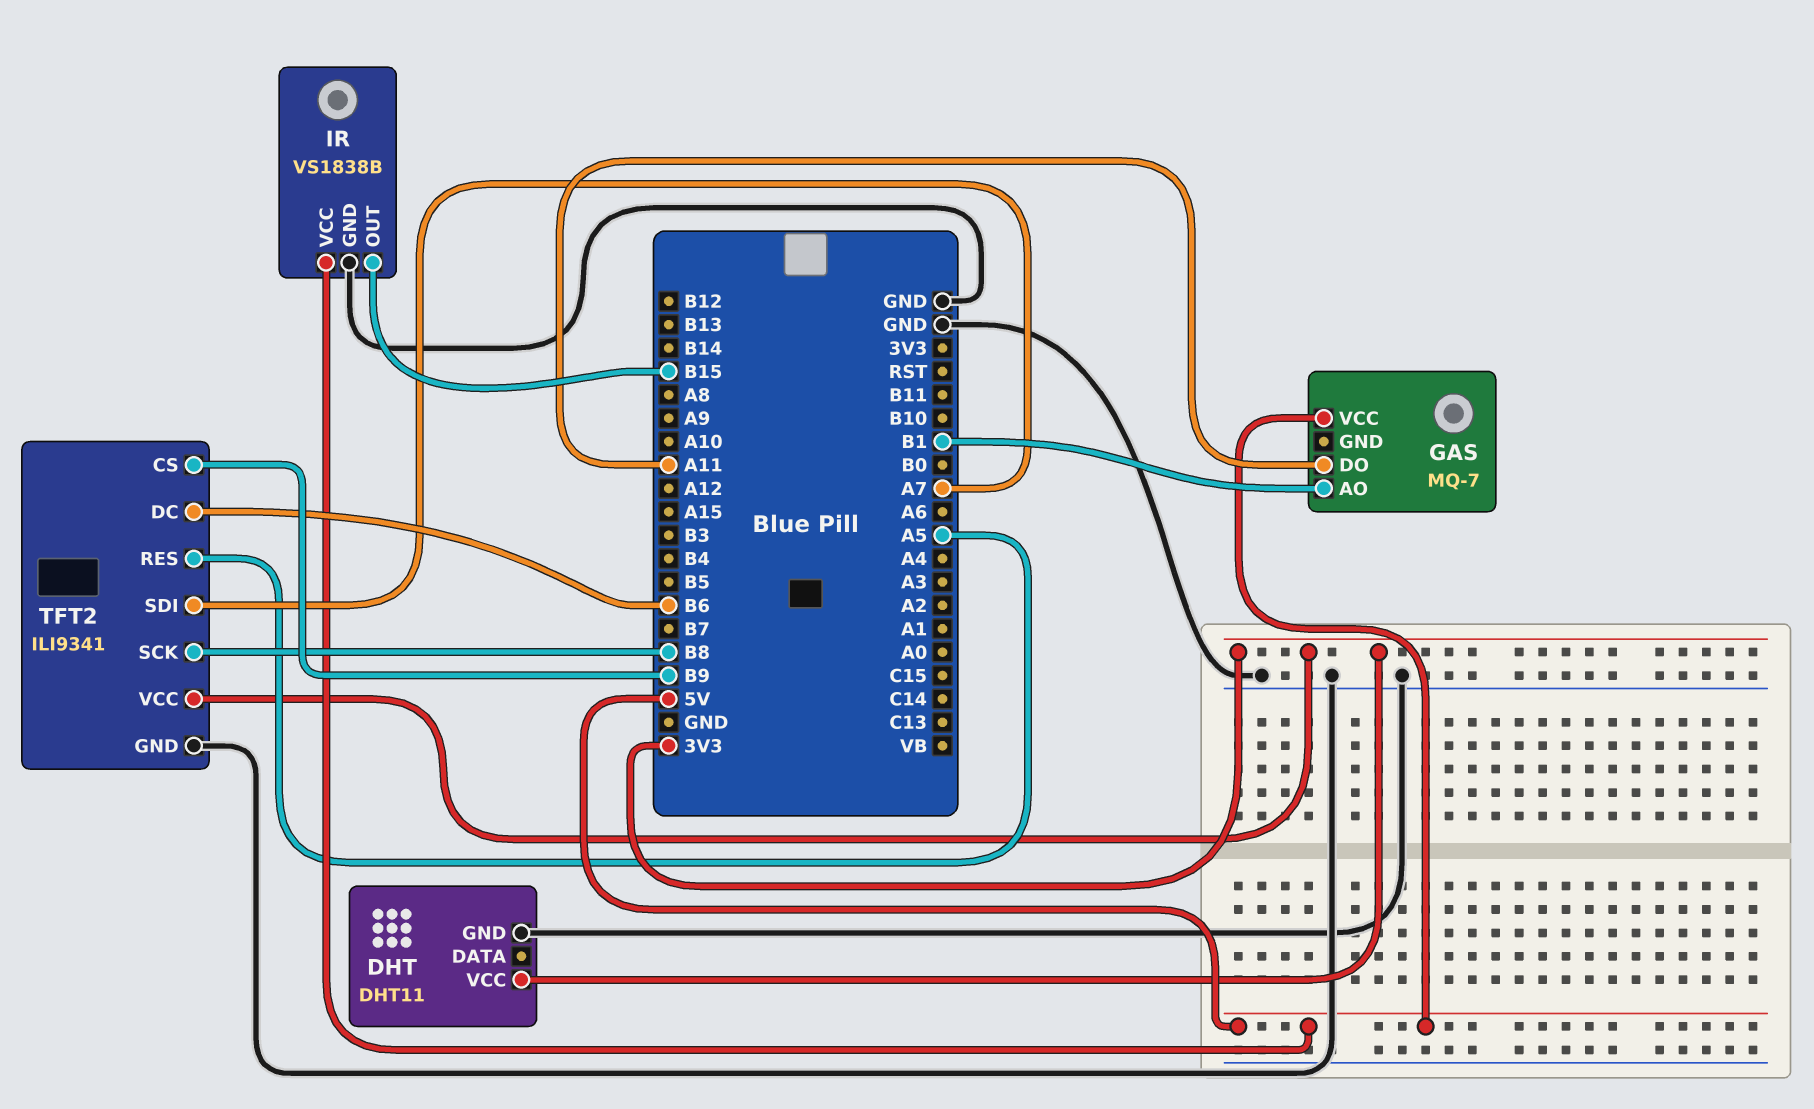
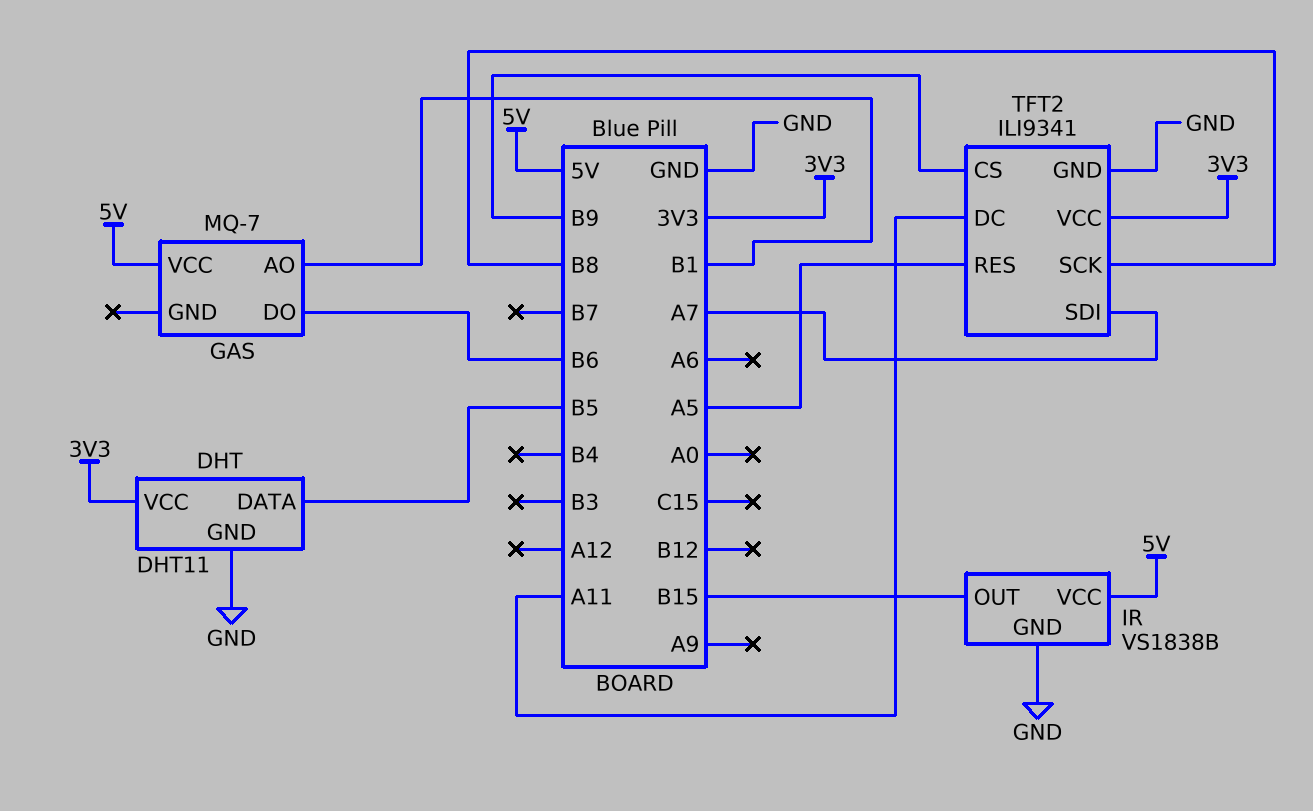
DHT pin DATA: none -> B5
GAS pin DO: A11 -> B6
TFT2 pin DC: B6 -> A11

